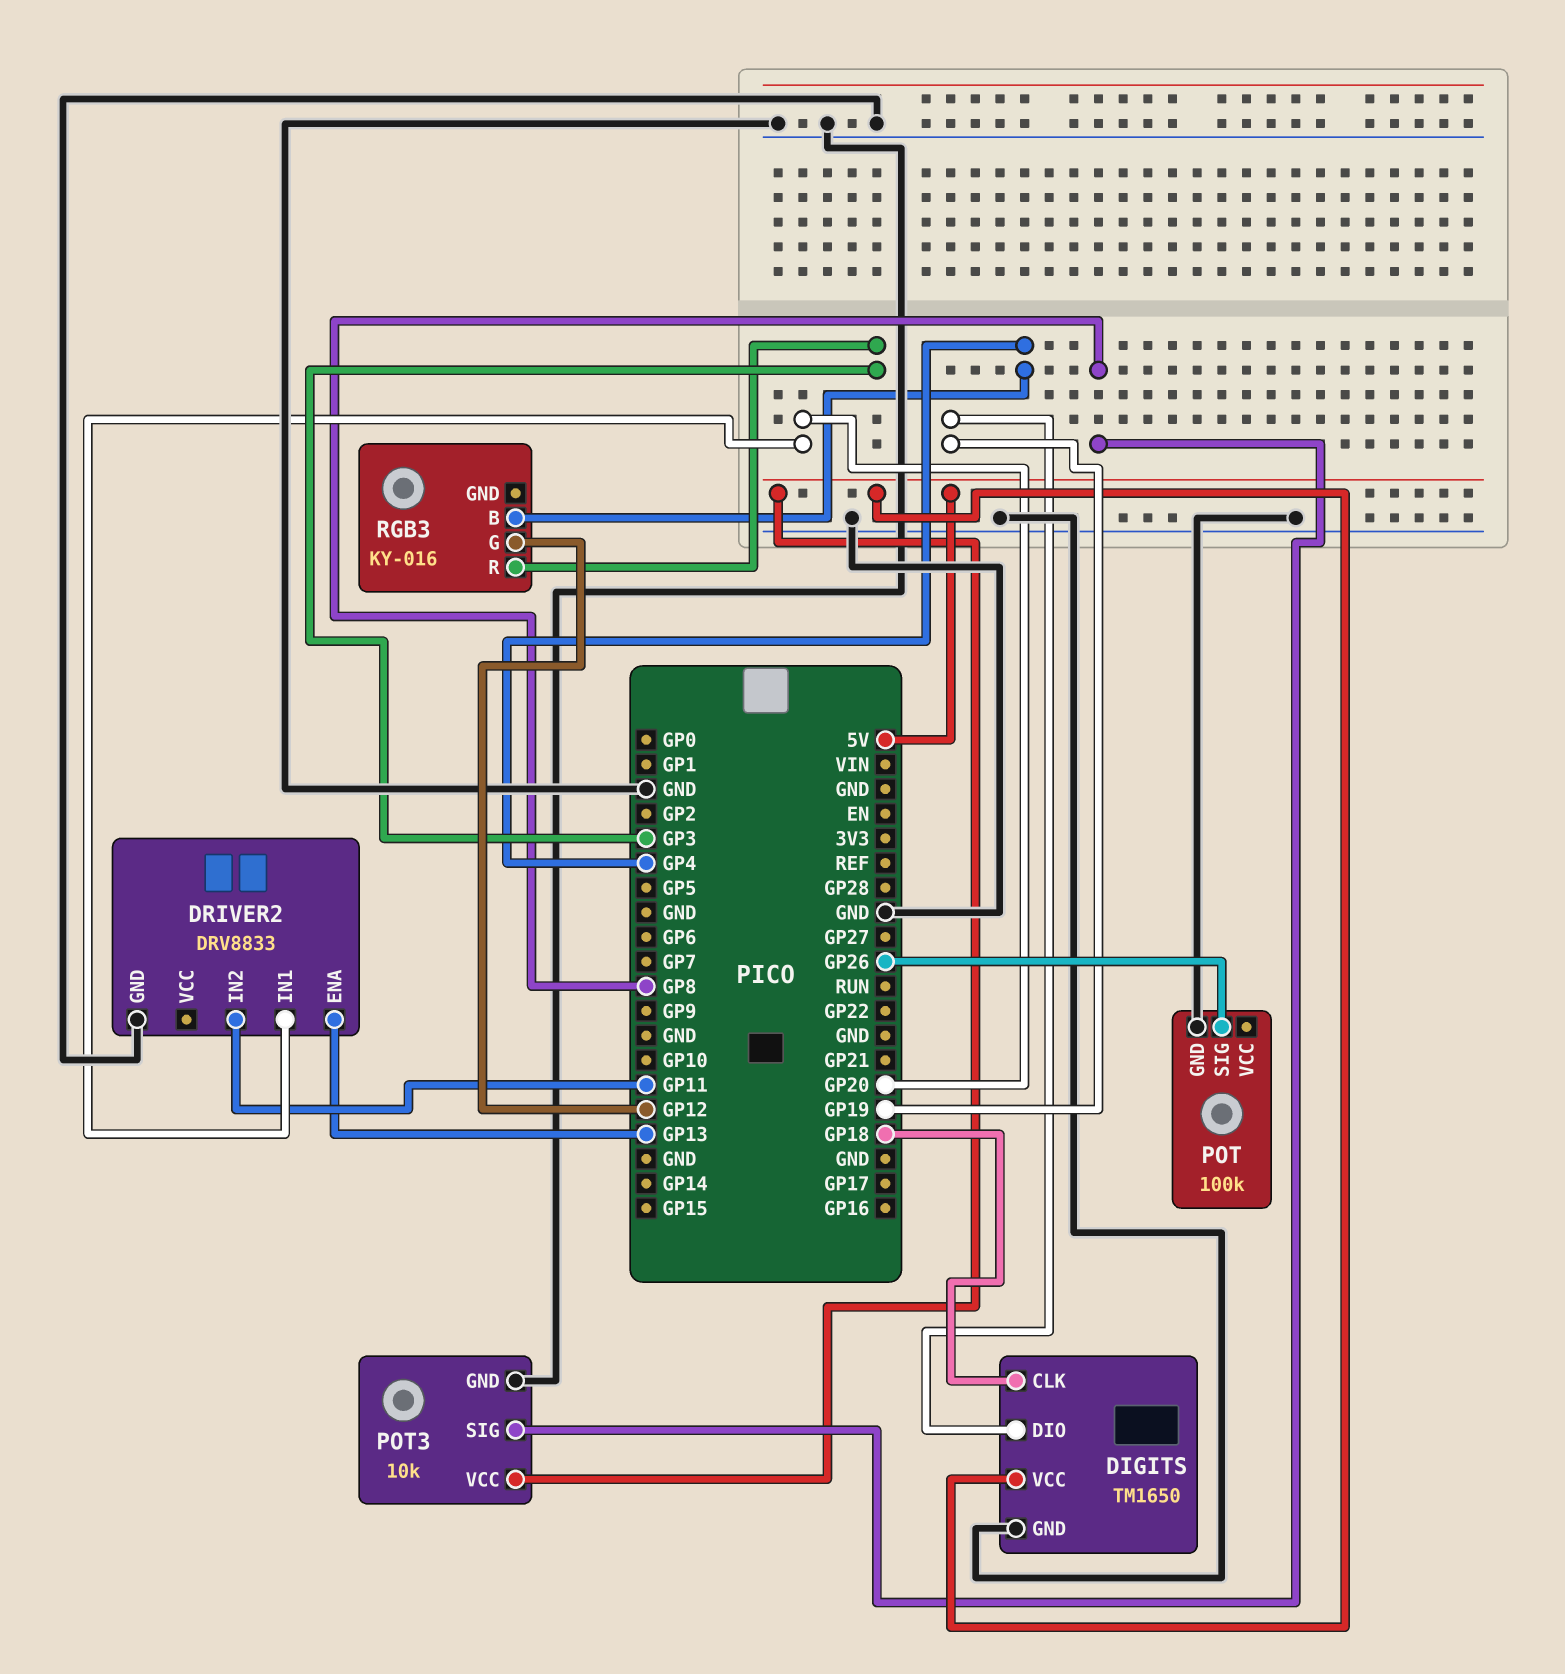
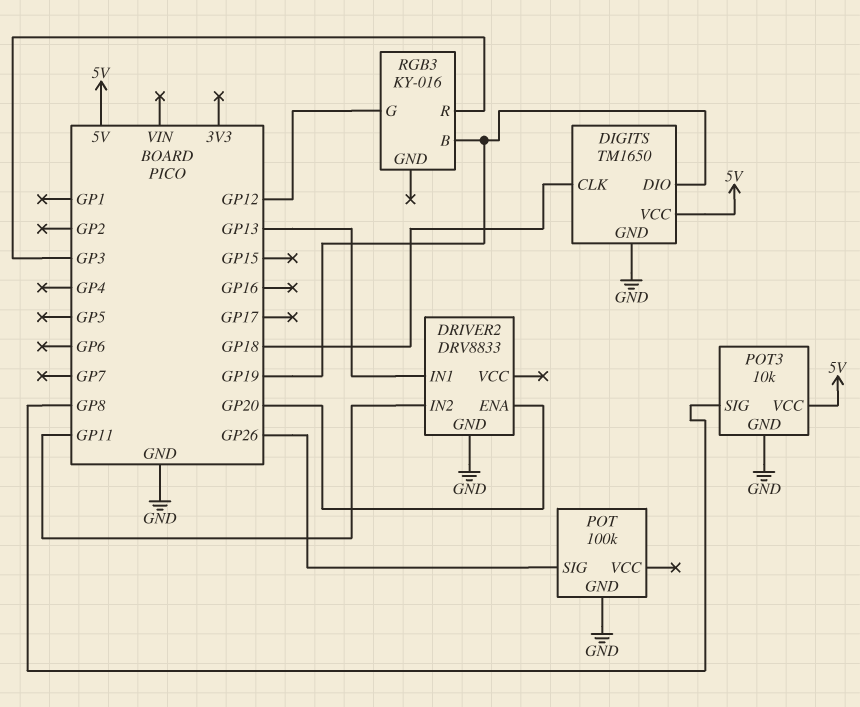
DRIVER2 pin ENA: GP13 -> GP20
DRIVER2 pin IN1: GP20 -> GP13
RGB3 pin B: GP4 -> GP19

